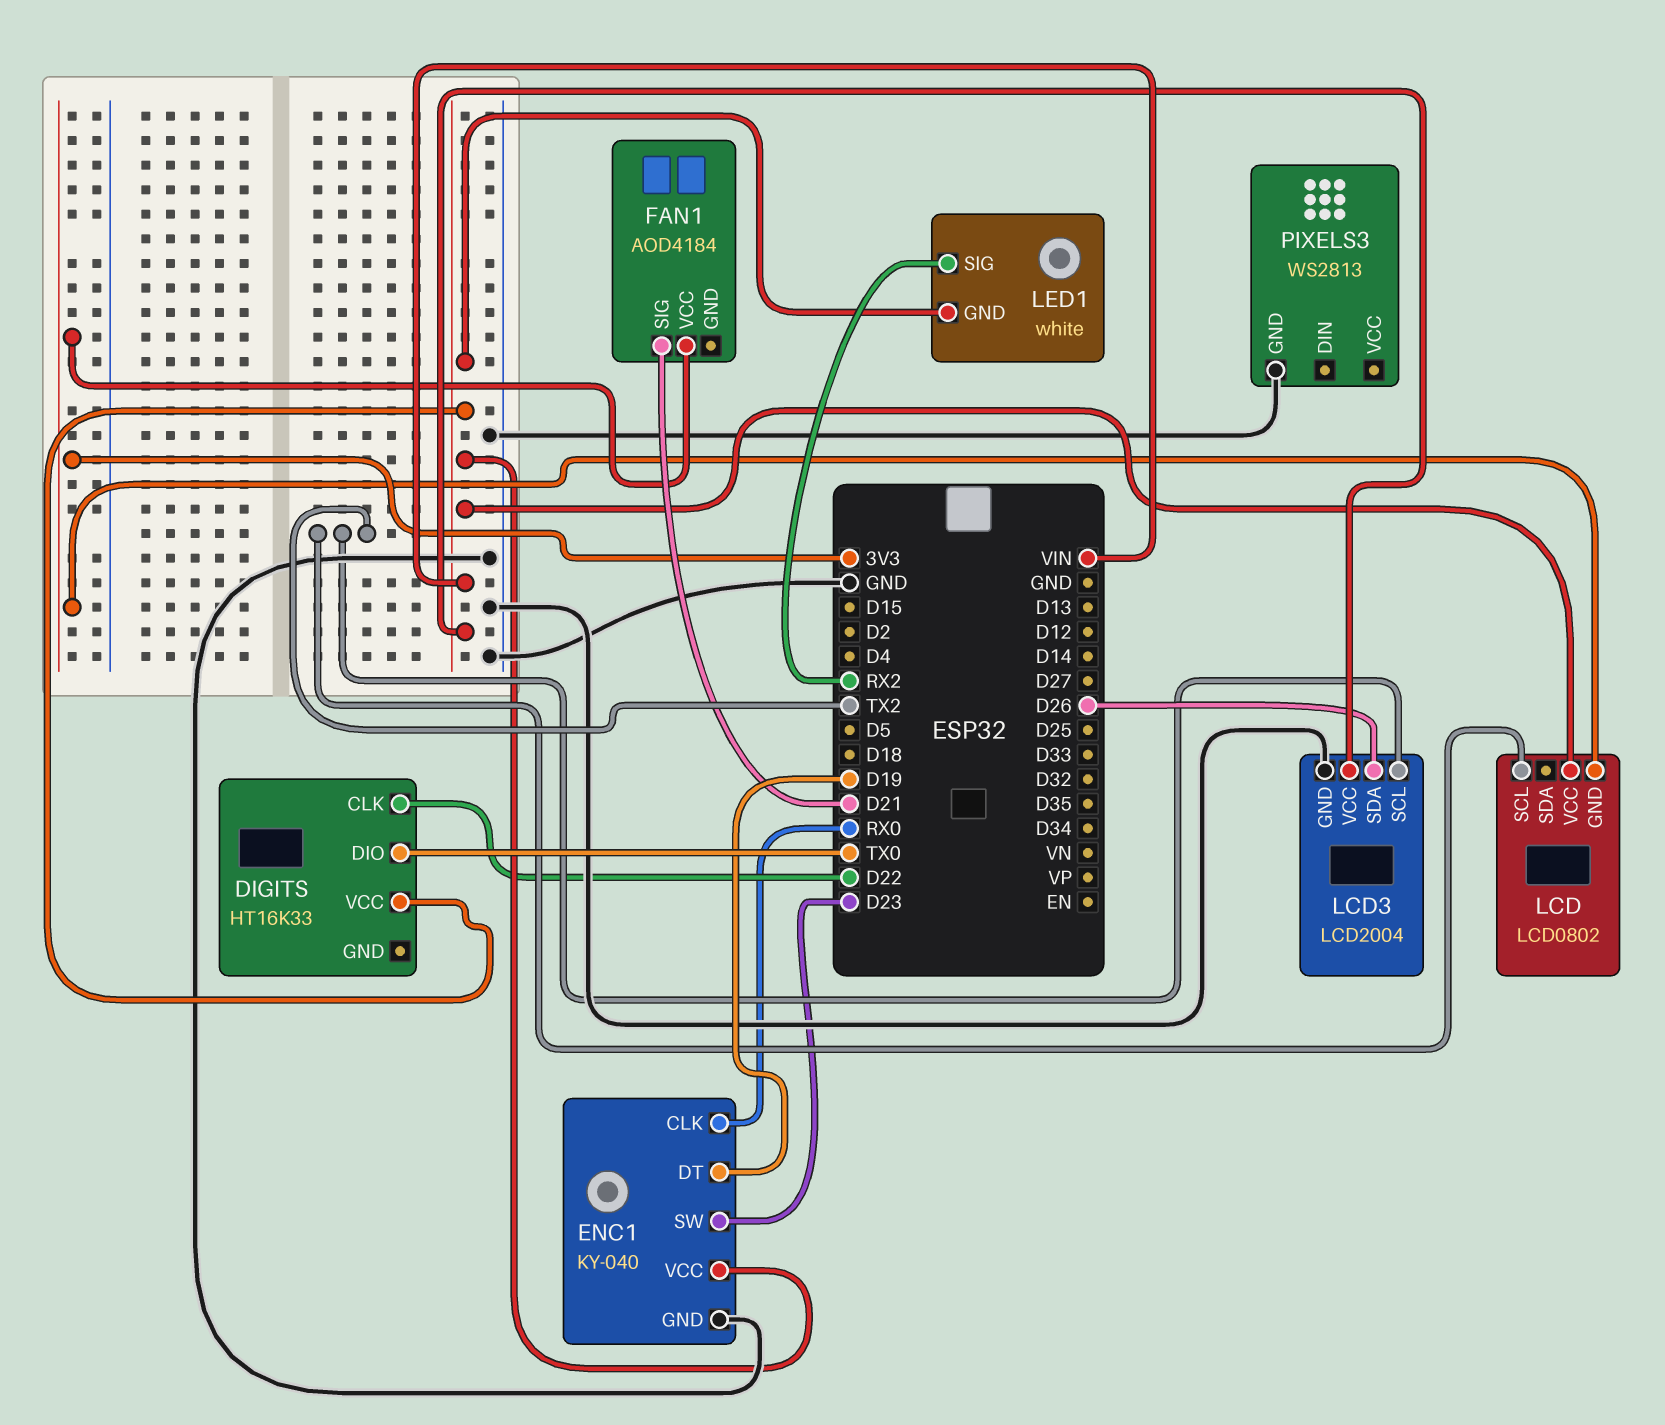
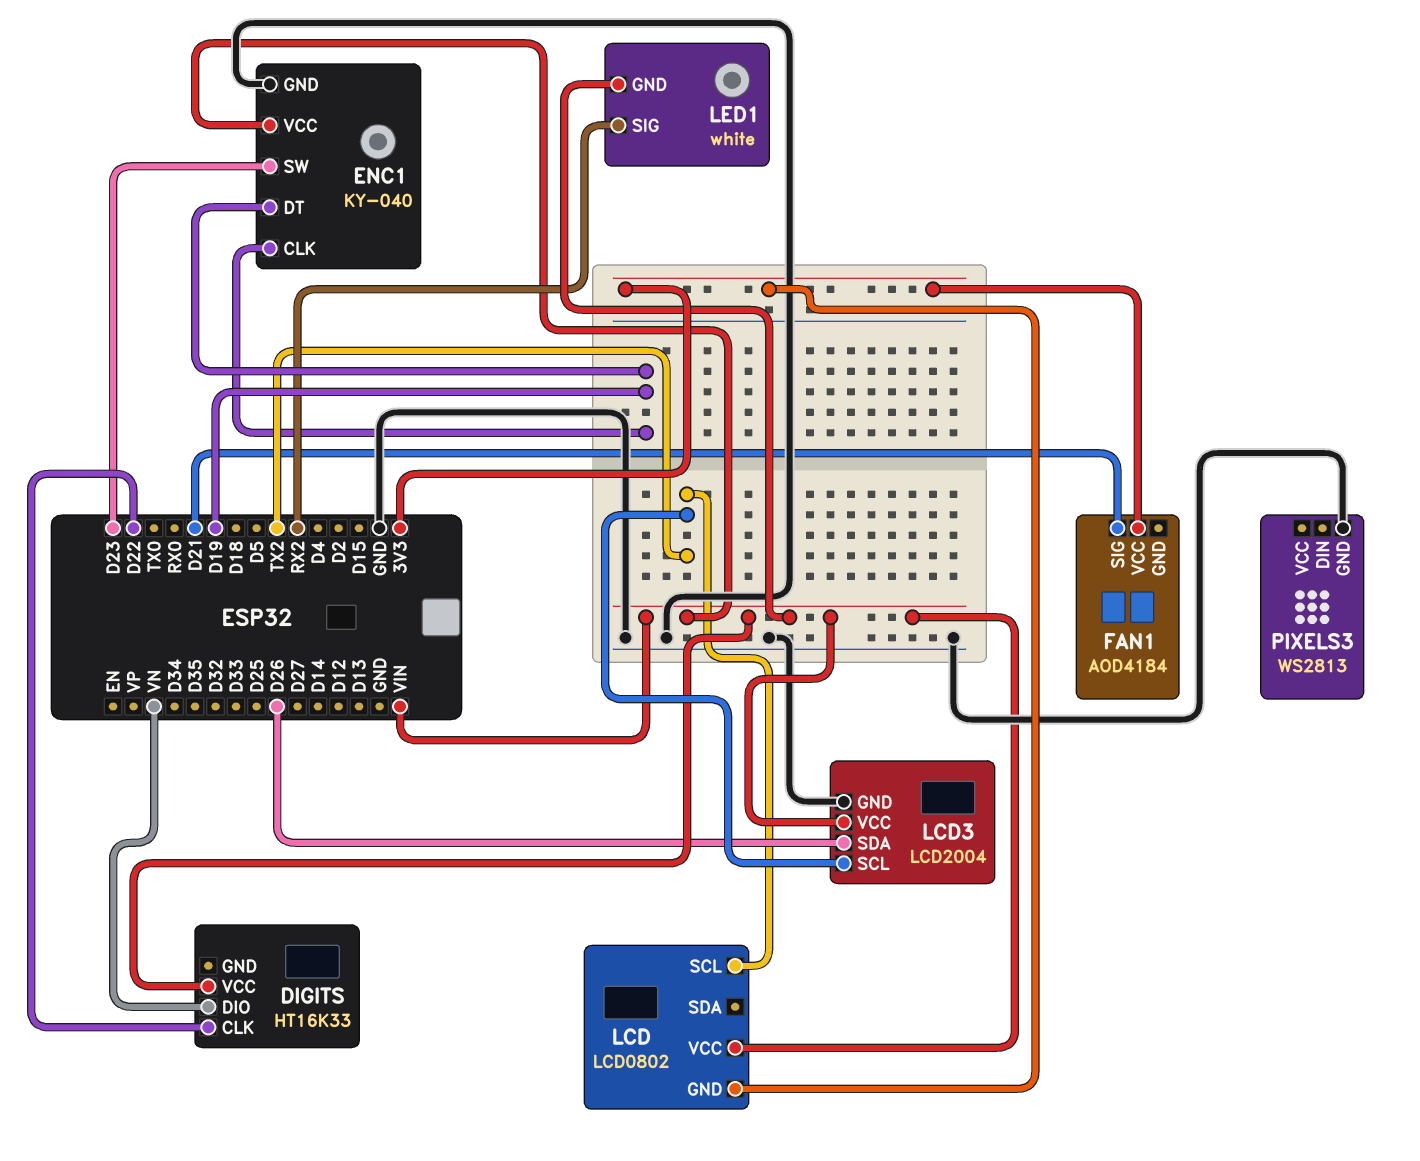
DIGITS pin DIO: TX0 -> VN
ENC1 pin CLK: RX0 -> D19

